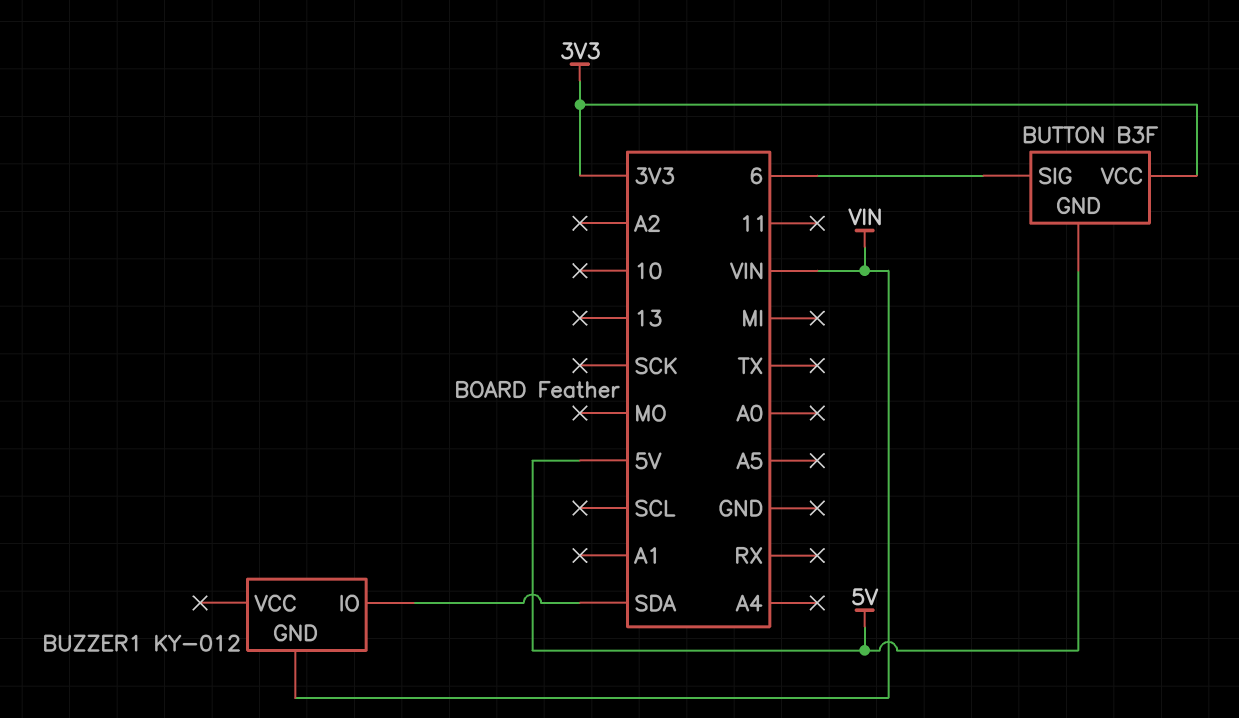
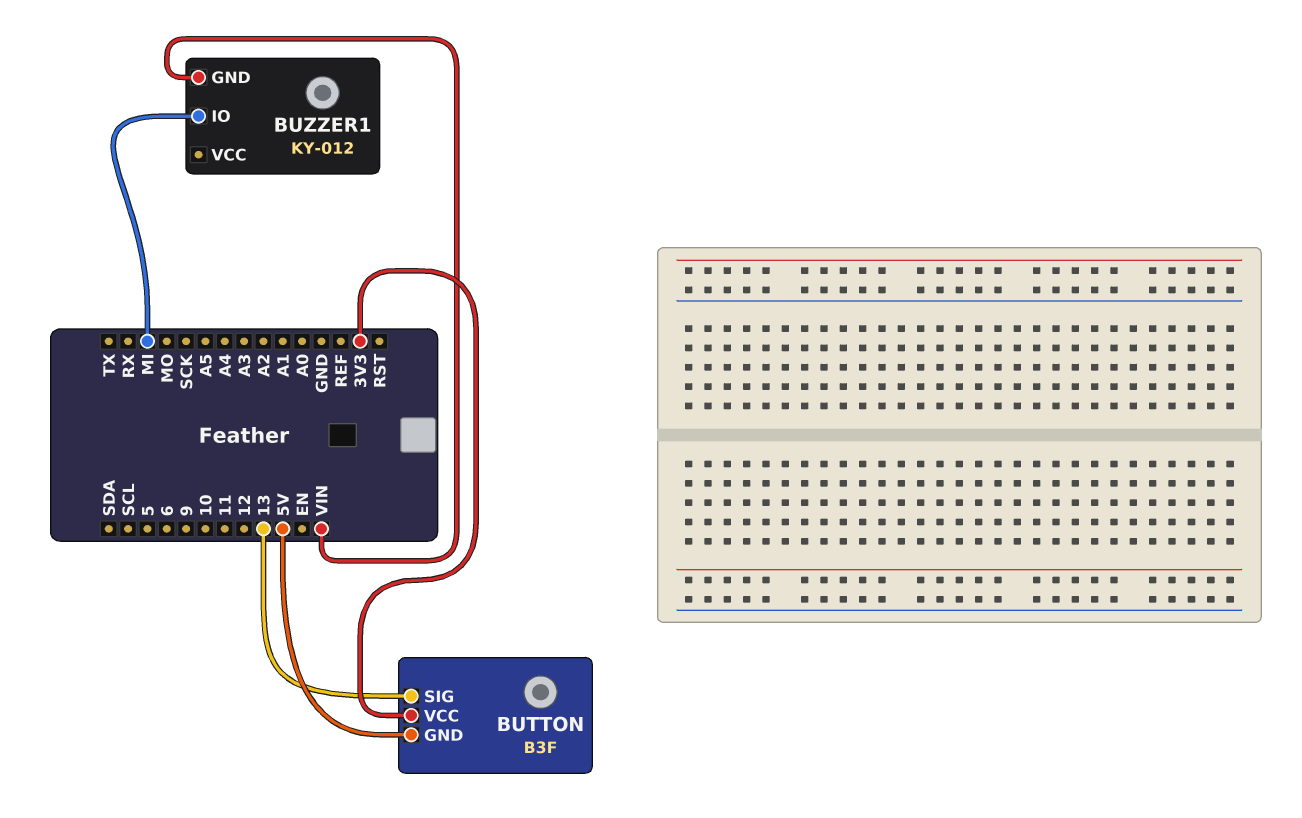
BUTTON pin SIG: 6 -> 13
BUZZER1 pin IO: SDA -> MI

